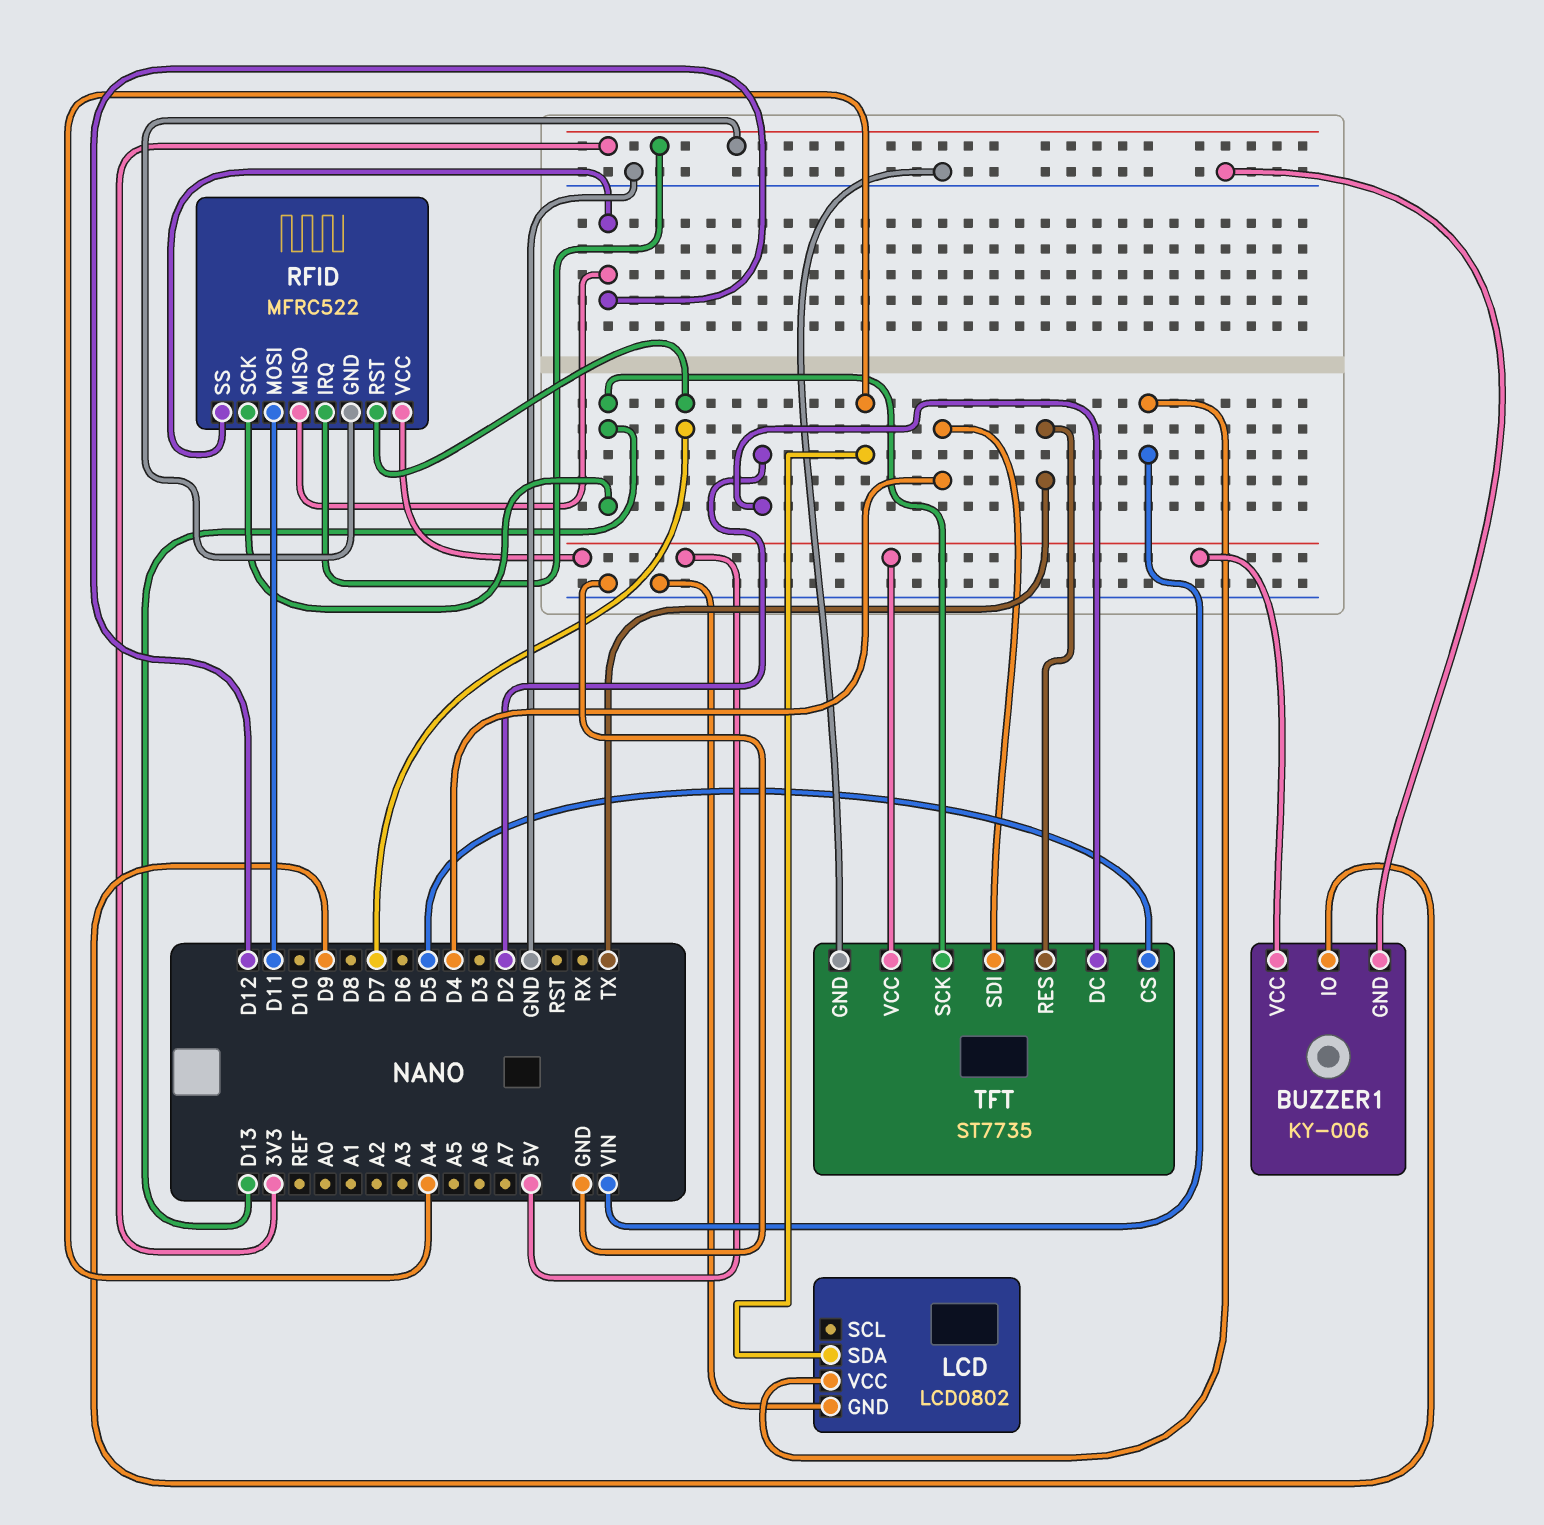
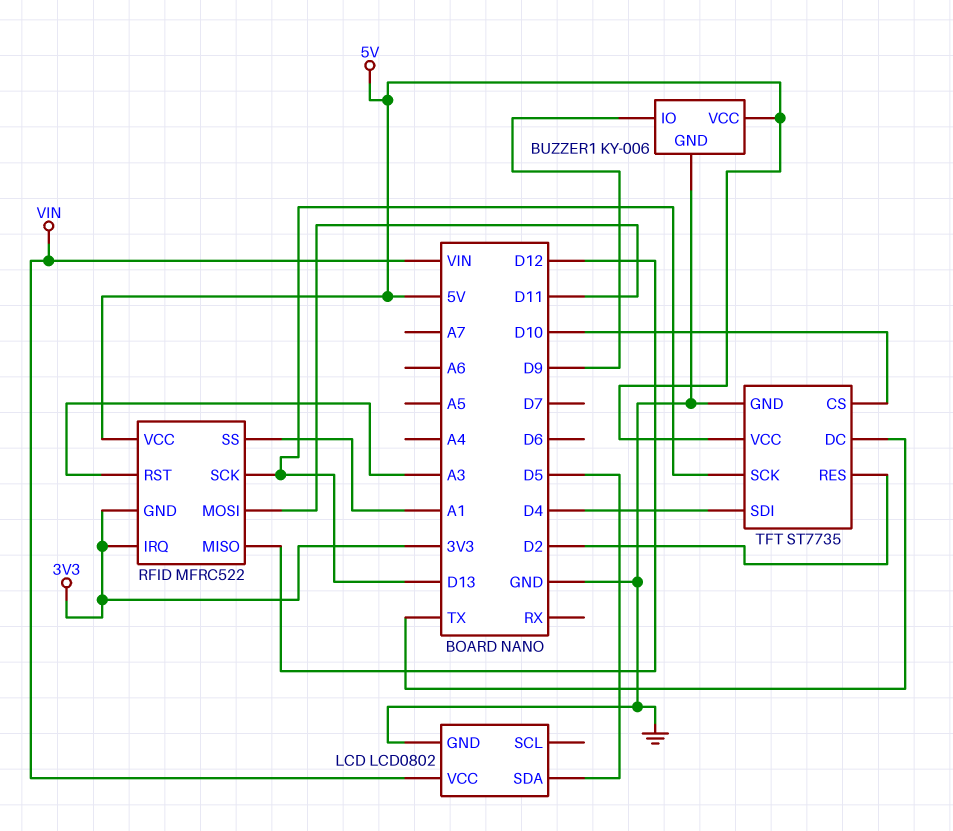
LCD pin SDA: A4 -> D5
RFID pin RST: D7 -> A3
RFID pin SS: D12 -> A1
TFT pin CS: D5 -> D10
TFT pin DC: D2 -> TX
TFT pin RES: TX -> D2

